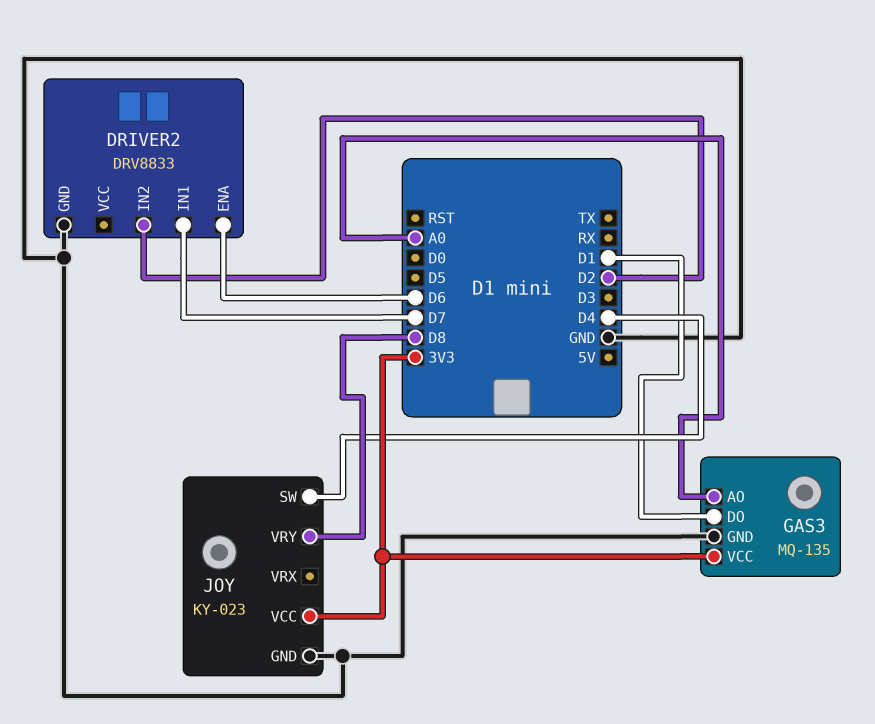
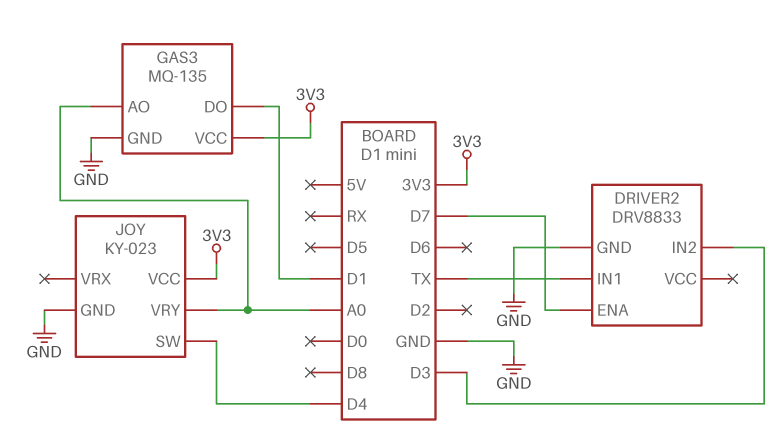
DRIVER2 pin ENA: D6 -> D7
DRIVER2 pin IN1: D7 -> TX
DRIVER2 pin IN2: D2 -> D3
JOY pin VRY: D8 -> A0

